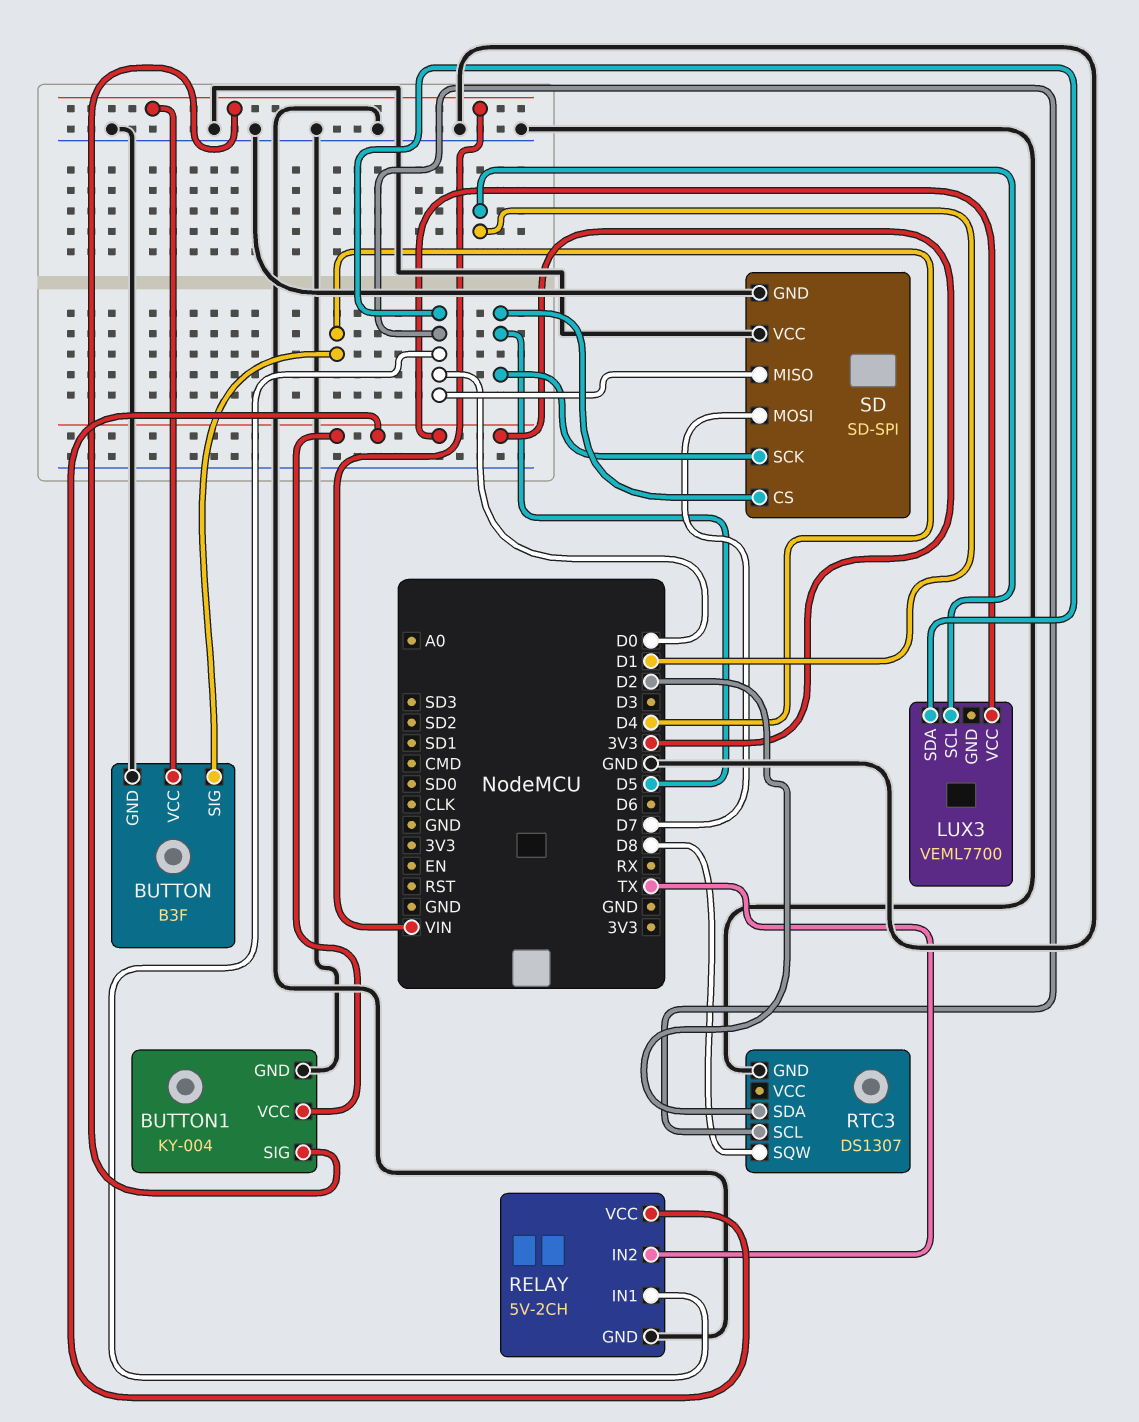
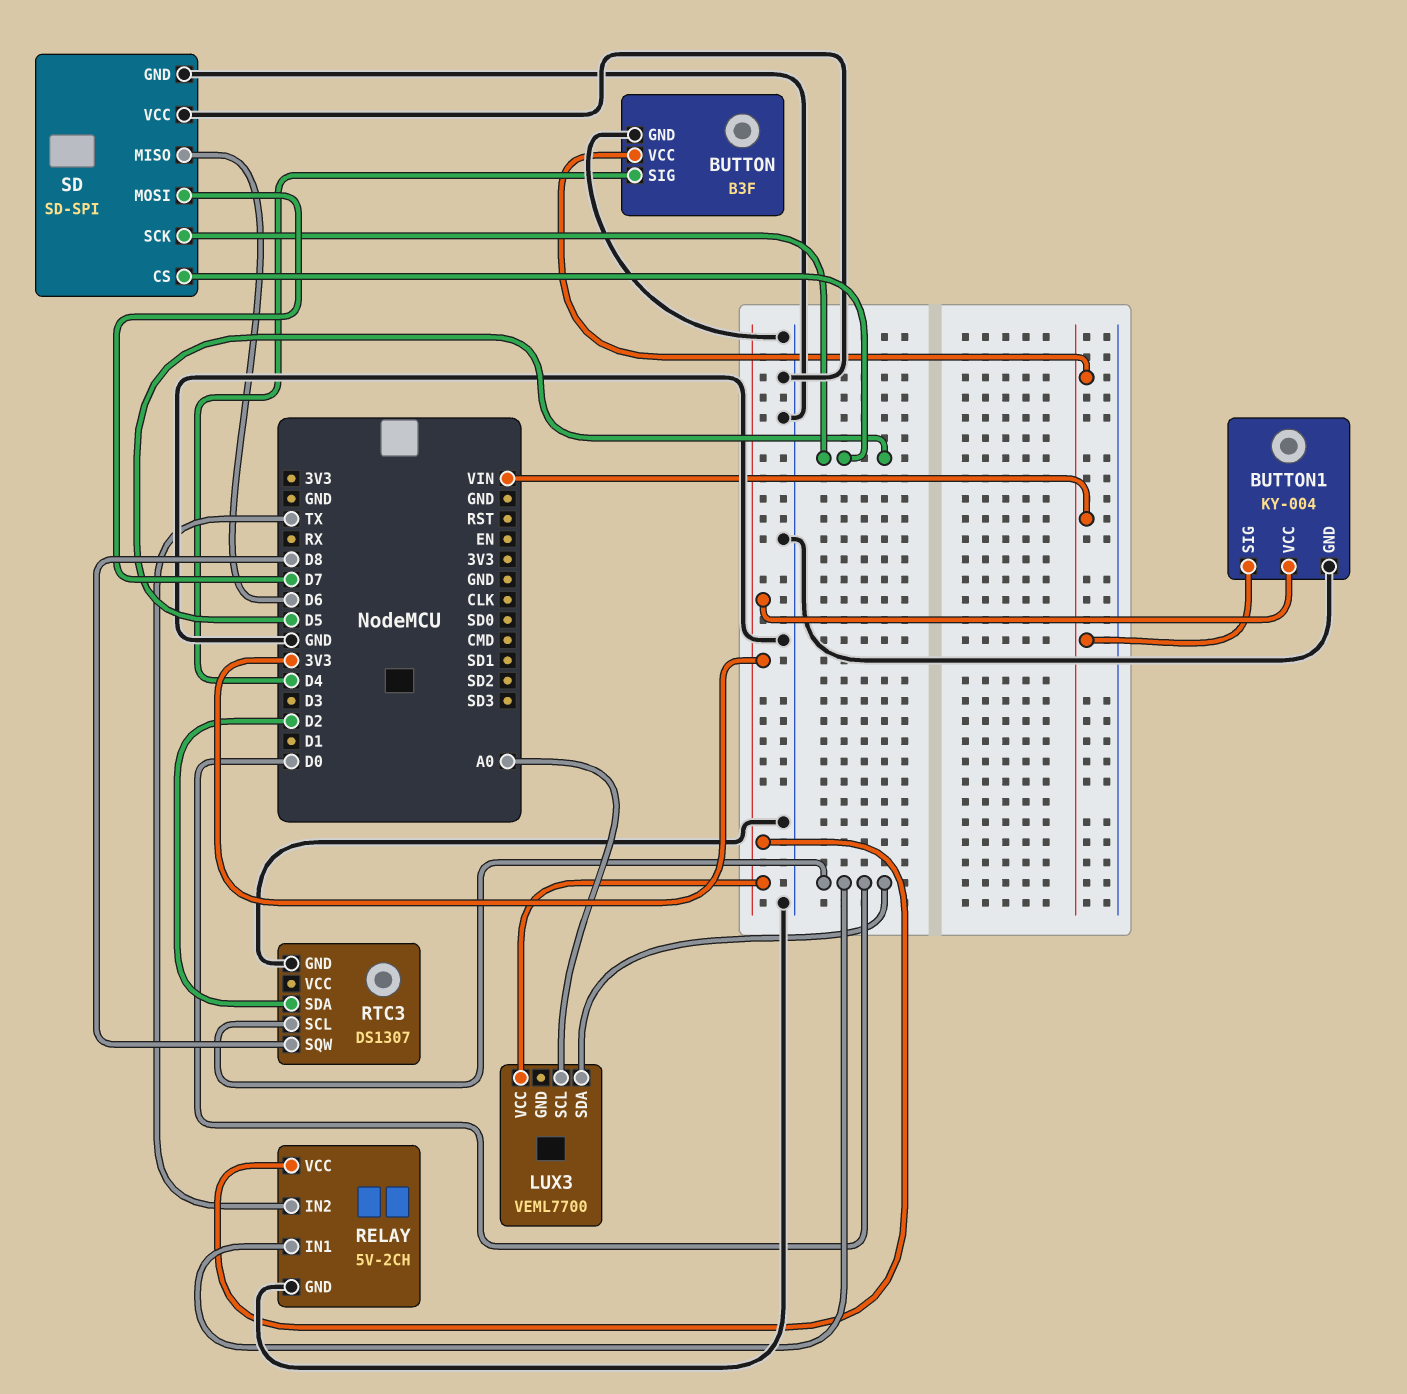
LUX3 pin SCL: D1 -> A0
SD pin MISO: D0 -> D6

